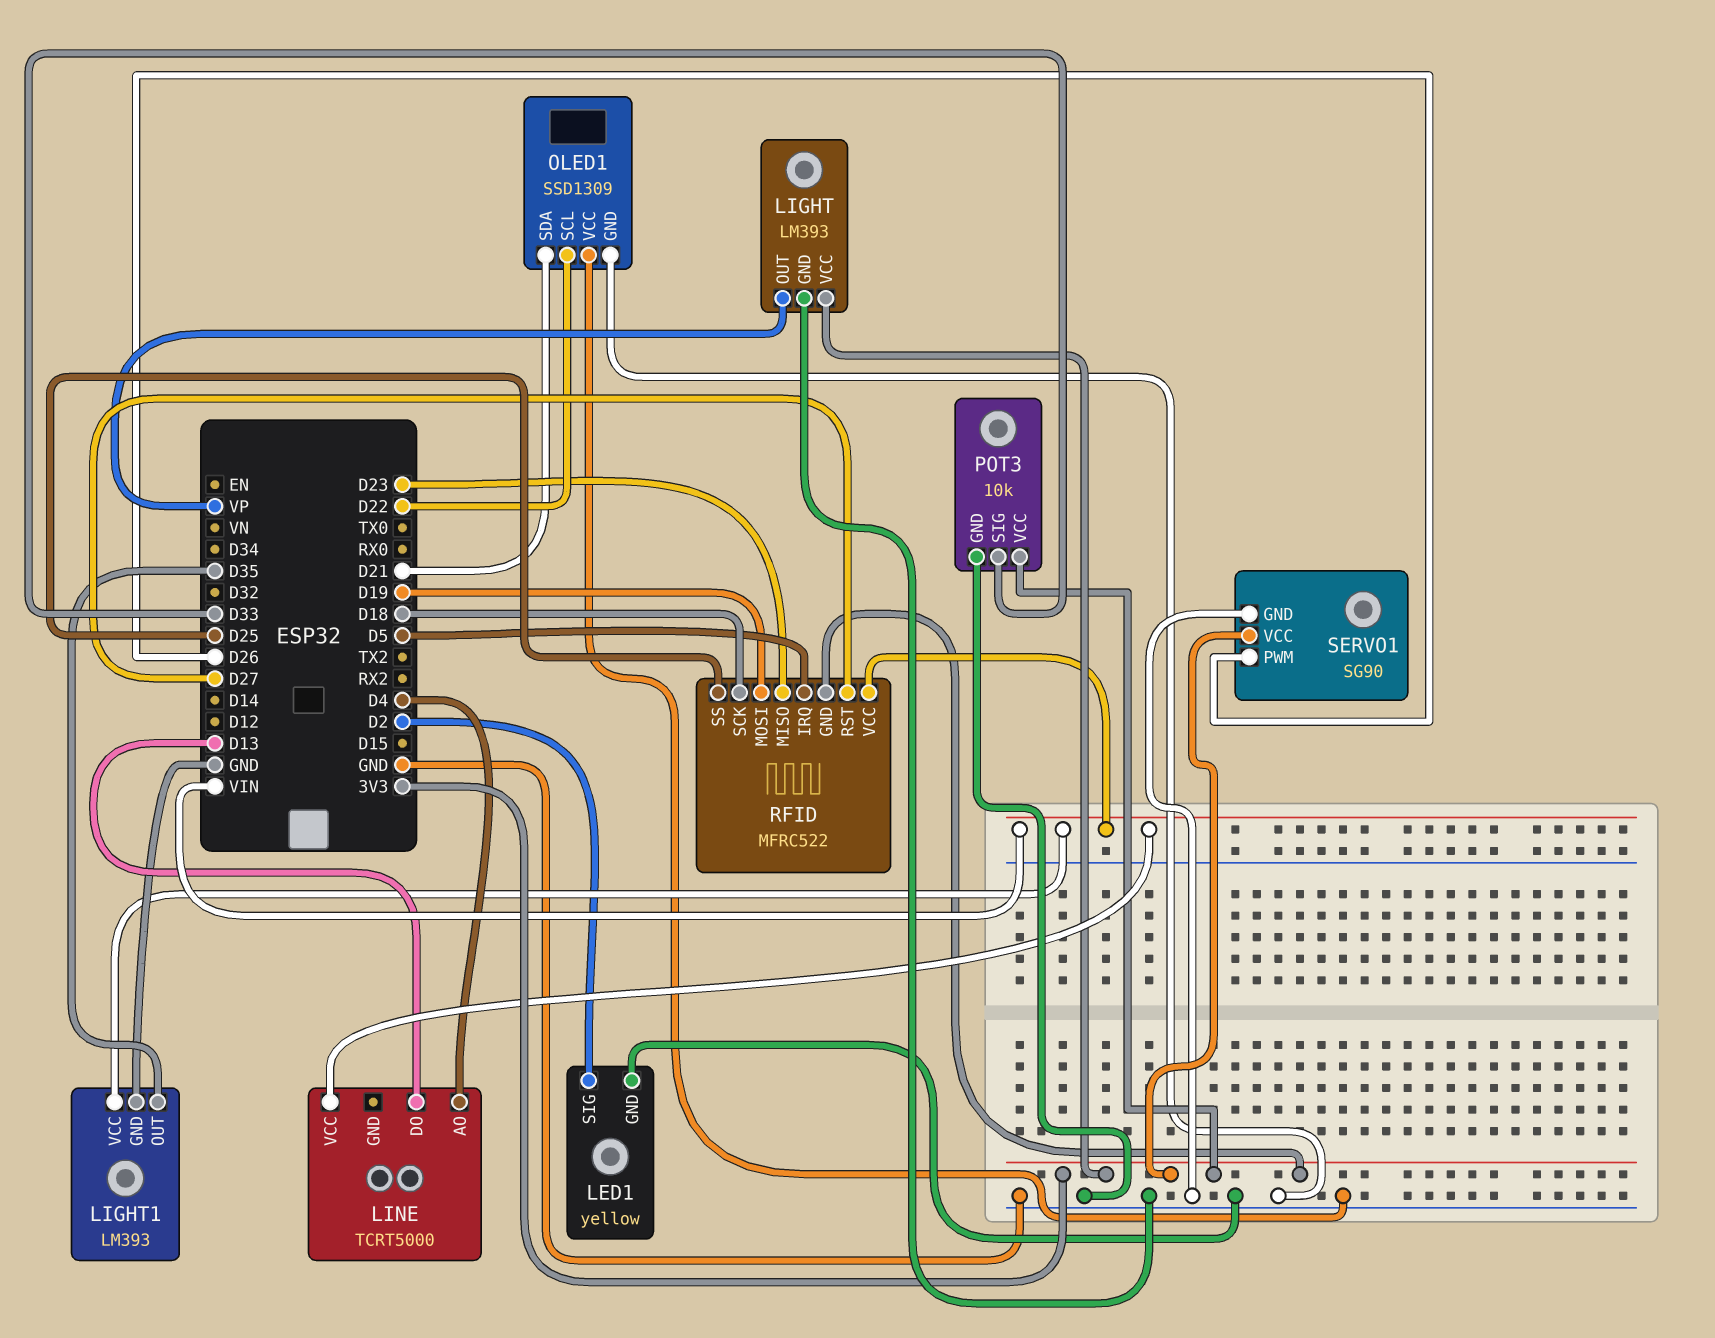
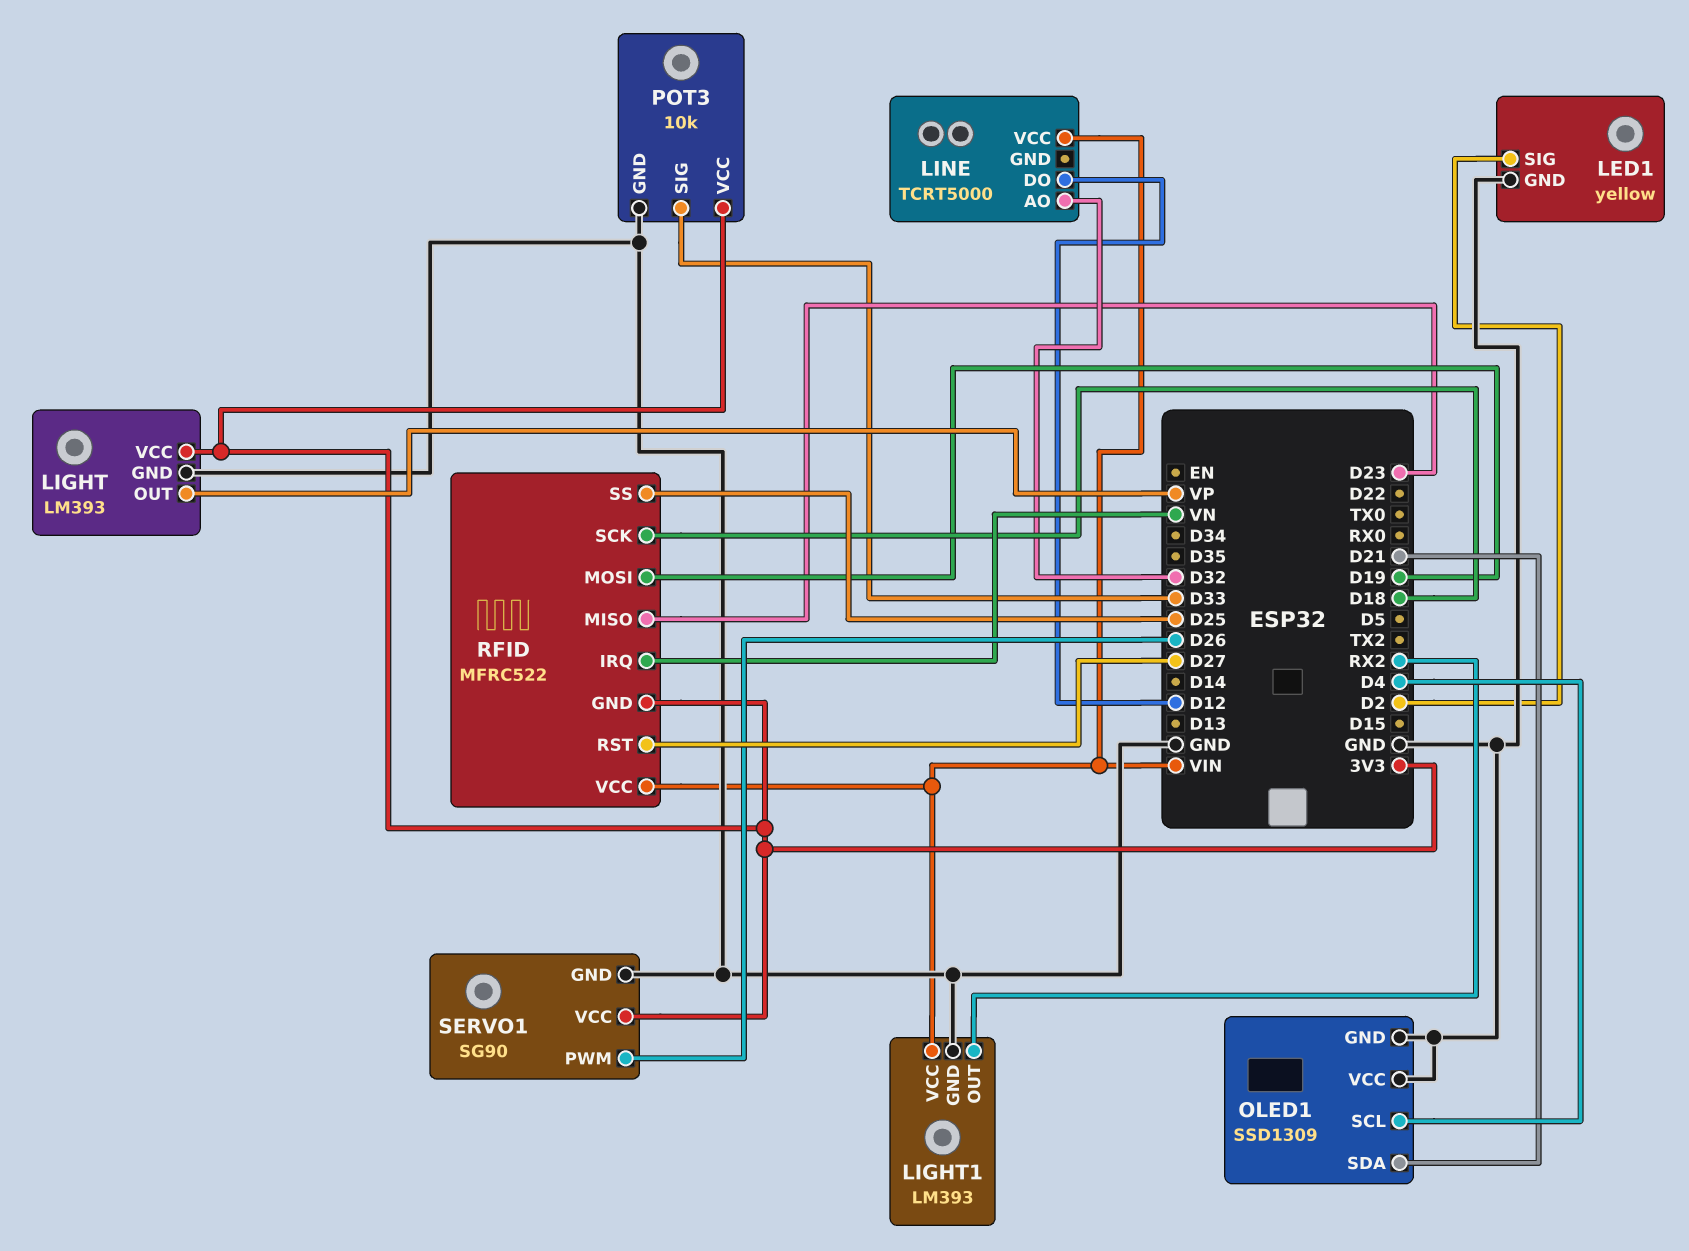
LIGHT1 pin OUT: D35 -> RX2
LINE pin AO: D4 -> D32
LINE pin DO: D13 -> D12
OLED1 pin SCL: D22 -> D4
RFID pin IRQ: D5 -> VN

